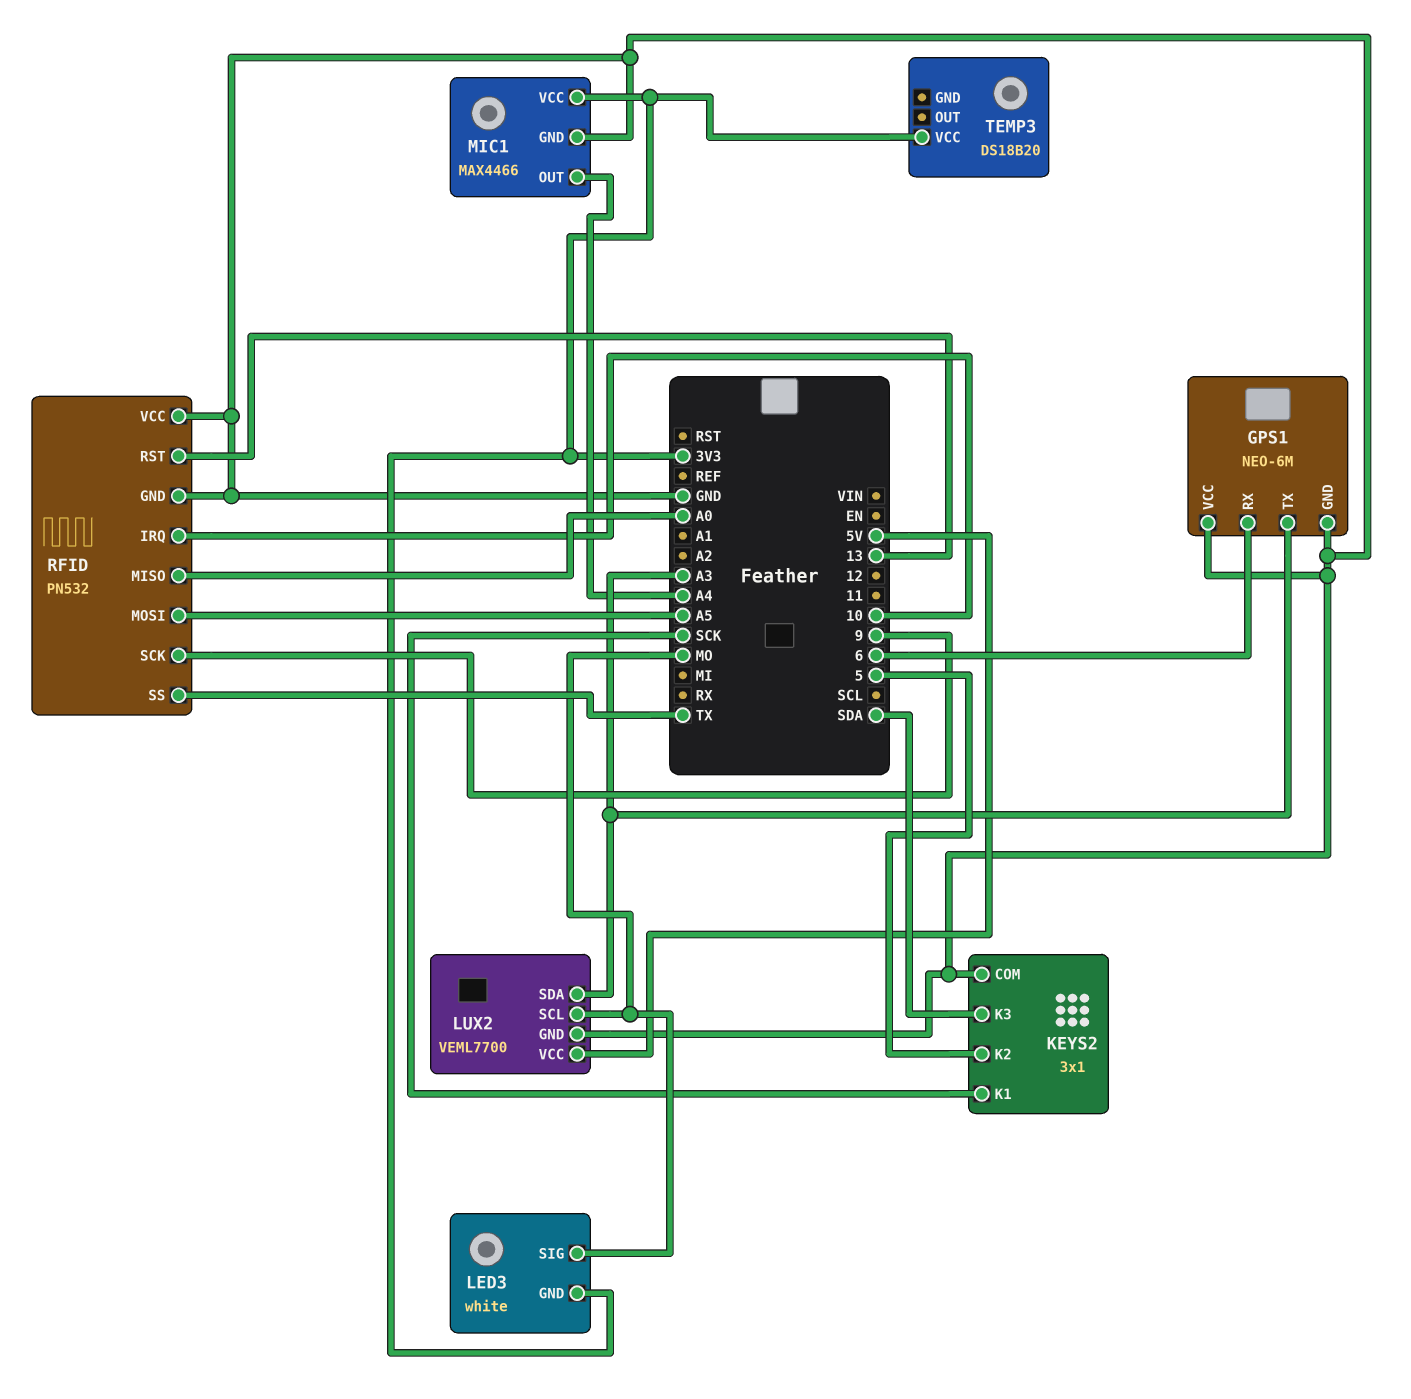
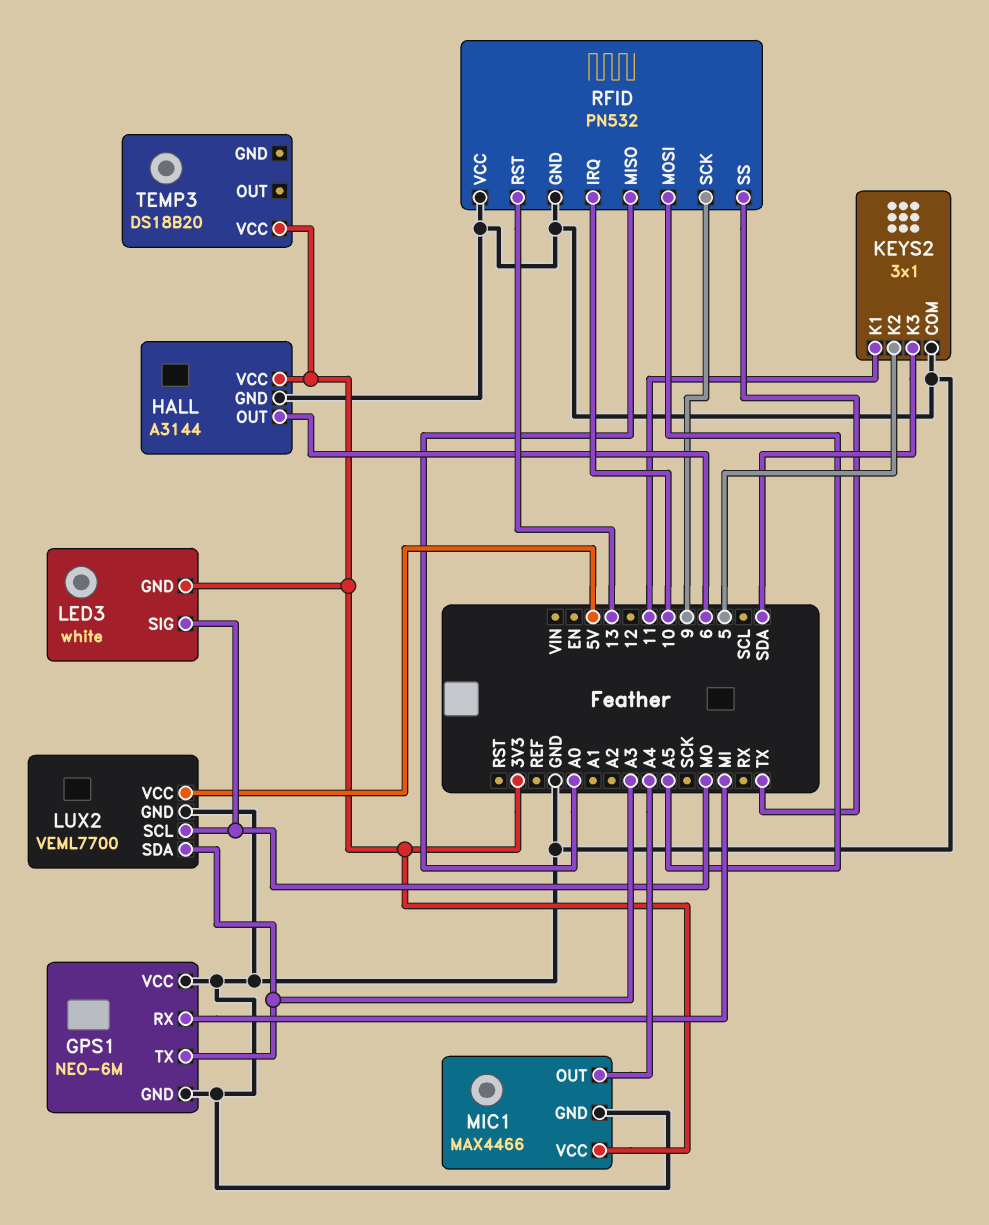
GPS1 pin RX: 6 -> MI
HALL: none -> A3144
HALL pin GND: none -> GND
HALL pin OUT: none -> 6
HALL pin VCC: none -> 3V3
KEYS2 pin K1: SCK -> 11

